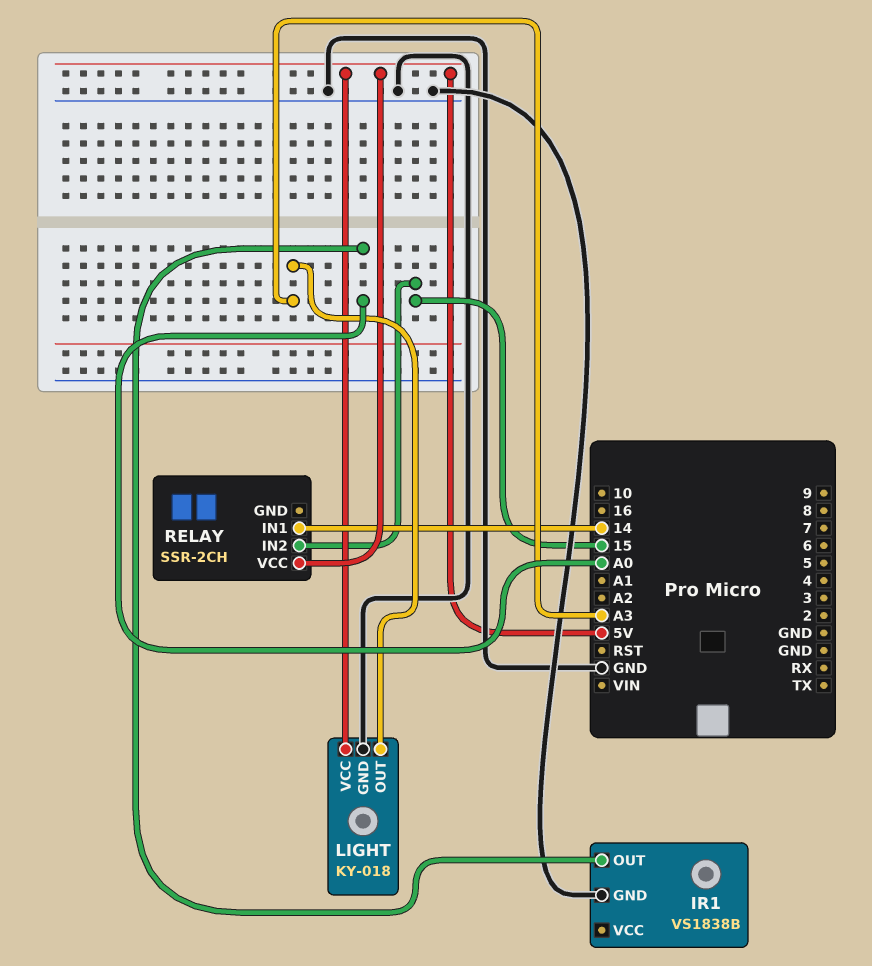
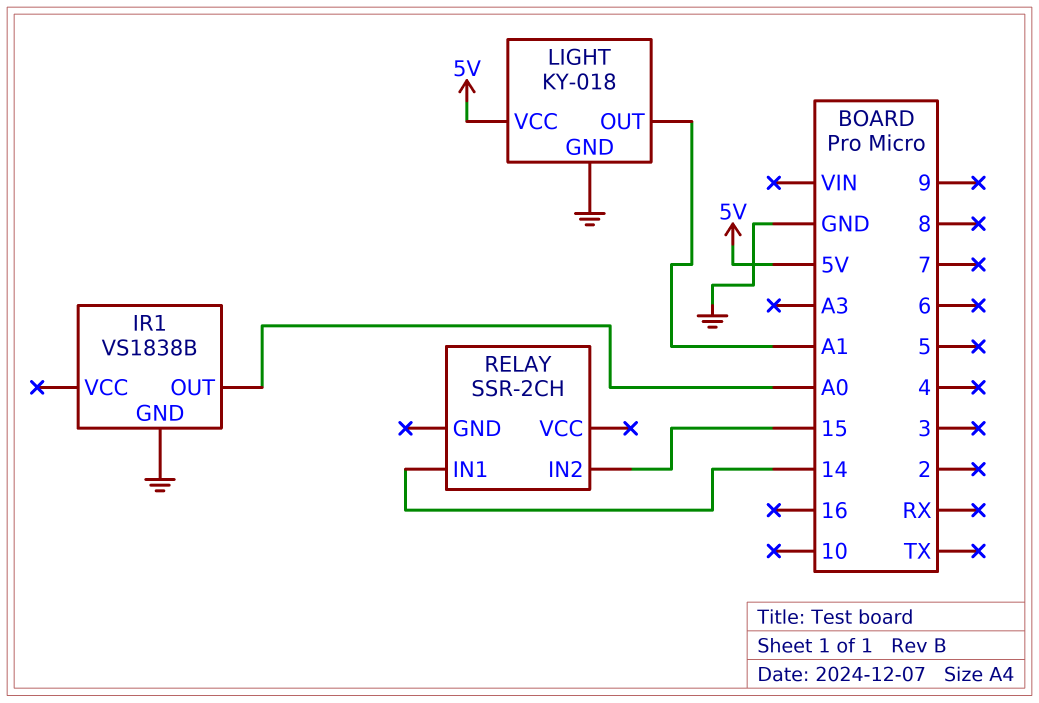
LIGHT pin OUT: A3 -> A1
RELAY pin VCC: 5V -> none

